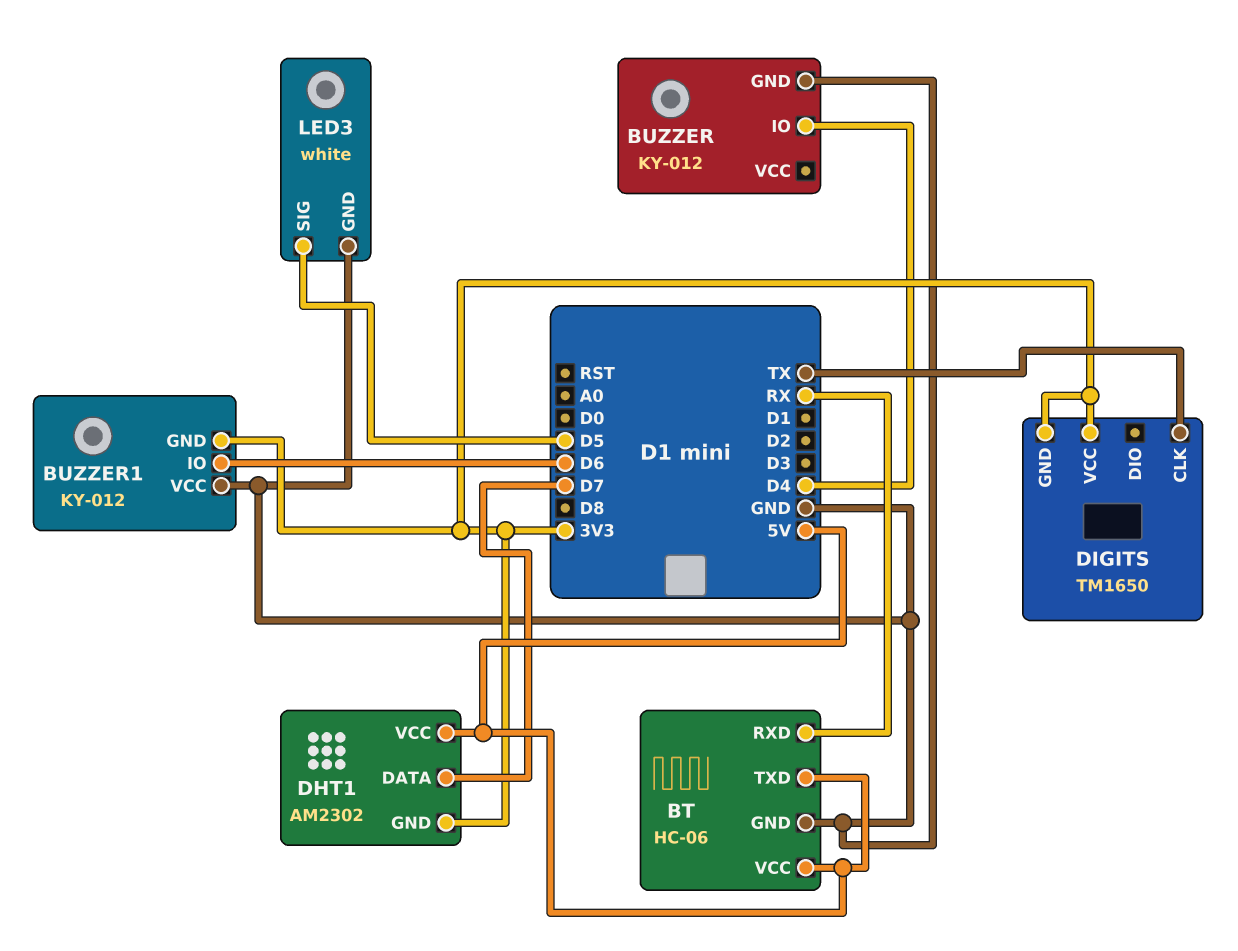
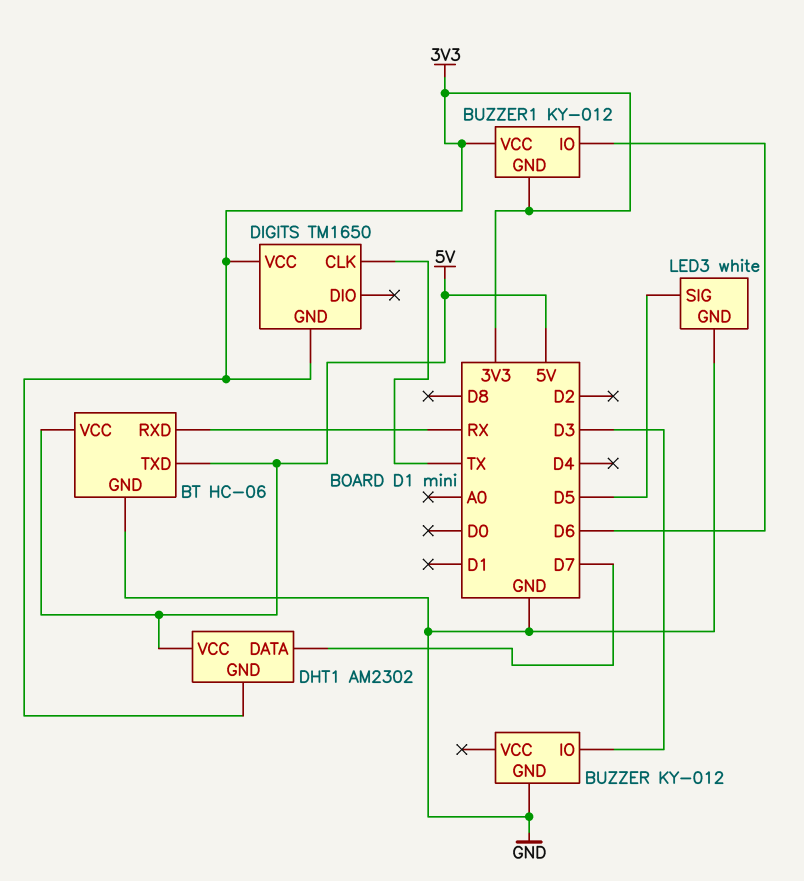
BUZZER pin IO: D4 -> D3
BUZZER1 pin VCC: GND -> 3V3

